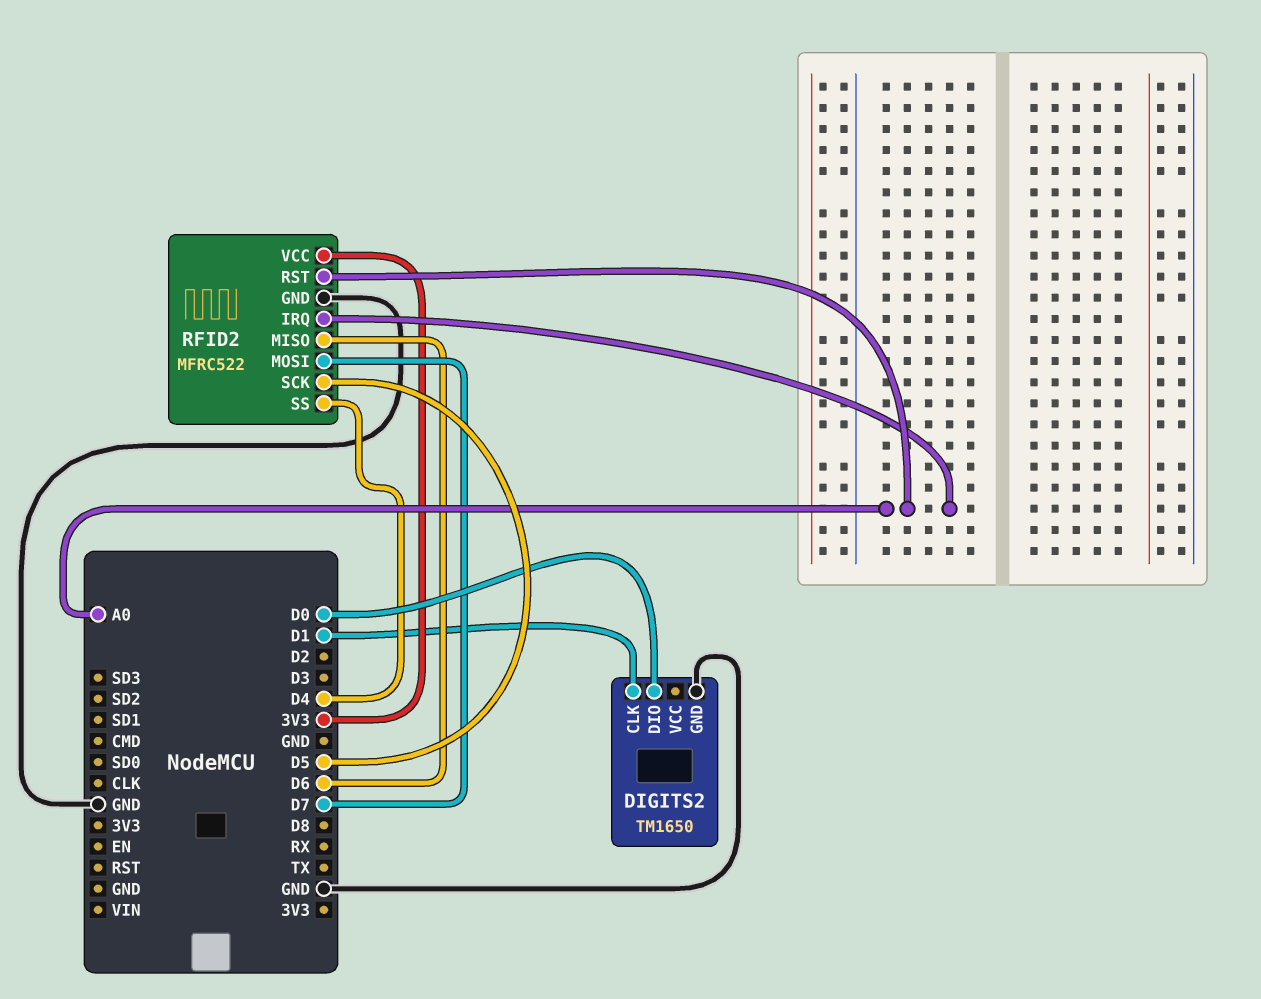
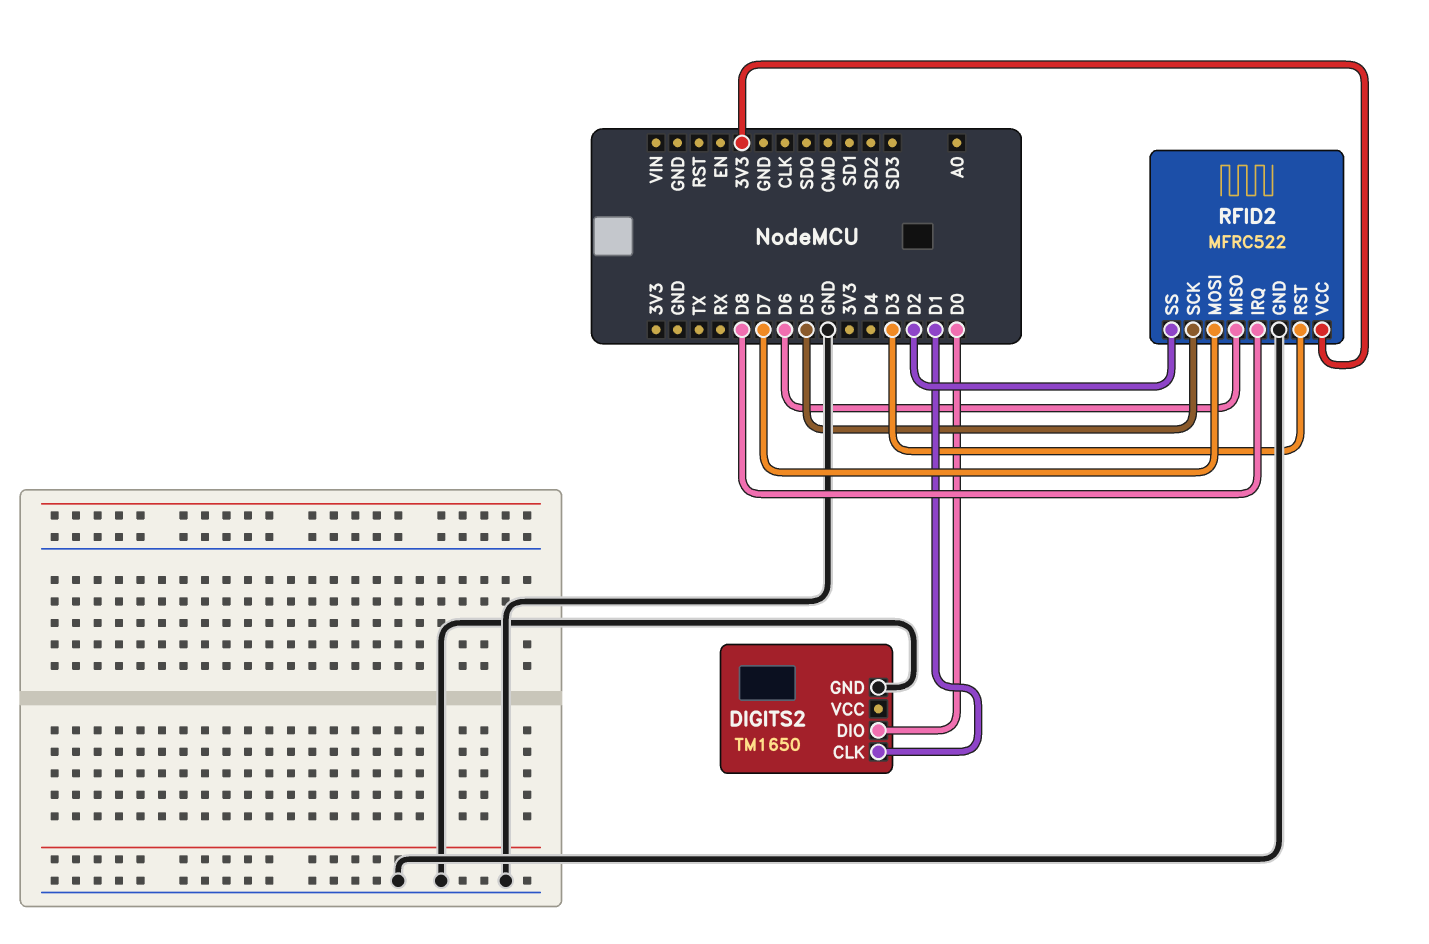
RFID2 pin IRQ: A0 -> D8
RFID2 pin RST: A0 -> D3
RFID2 pin SS: D4 -> D2

